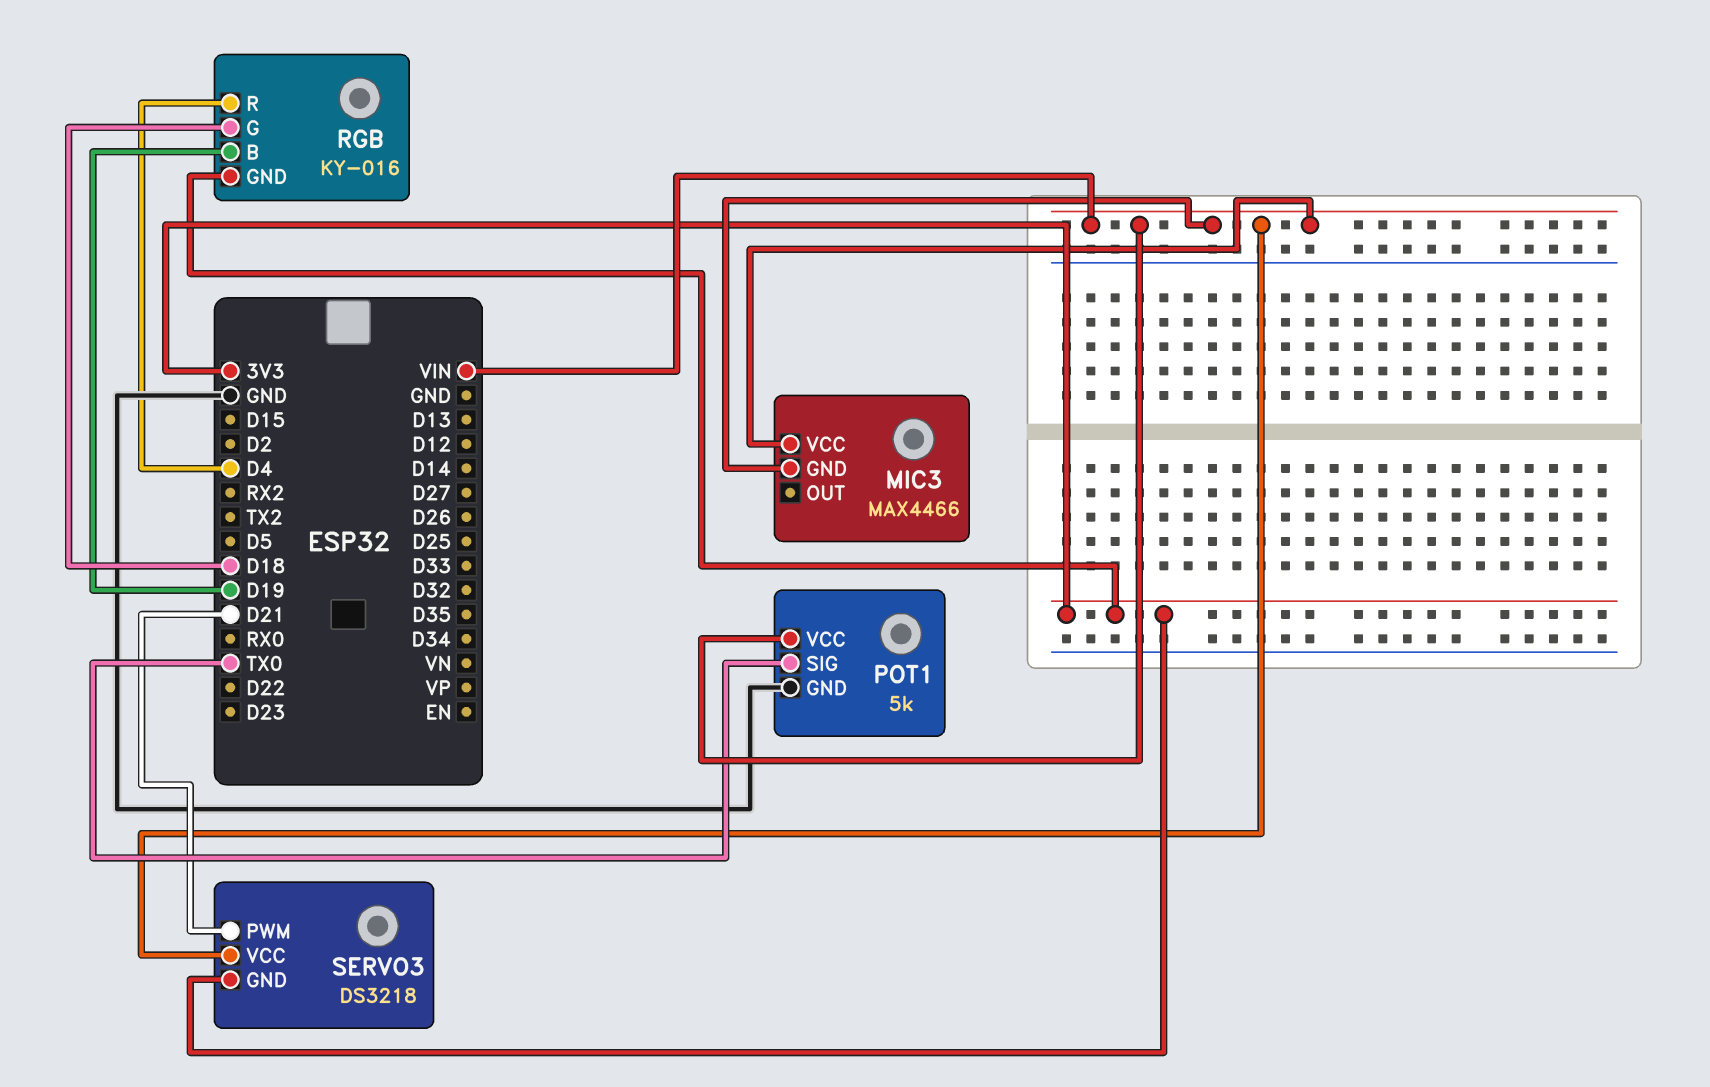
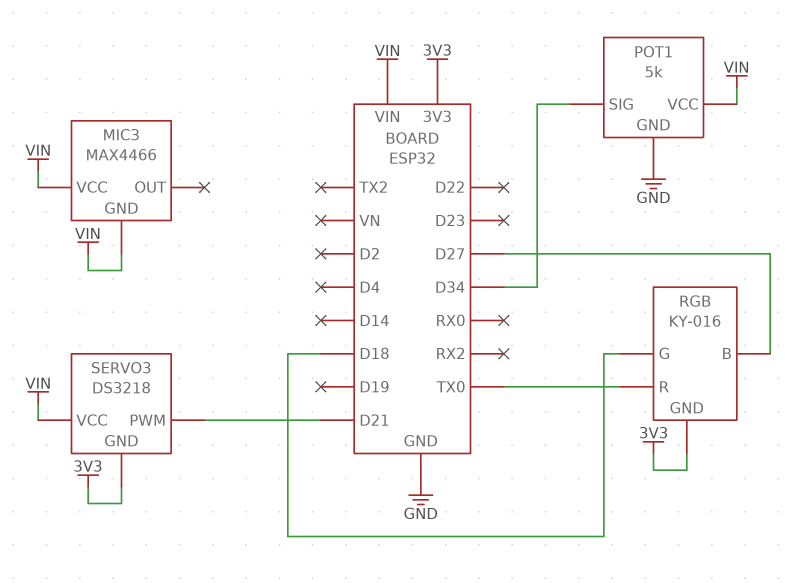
POT1 pin SIG: TX0 -> D34
RGB pin B: D19 -> D27
RGB pin R: D4 -> TX0

